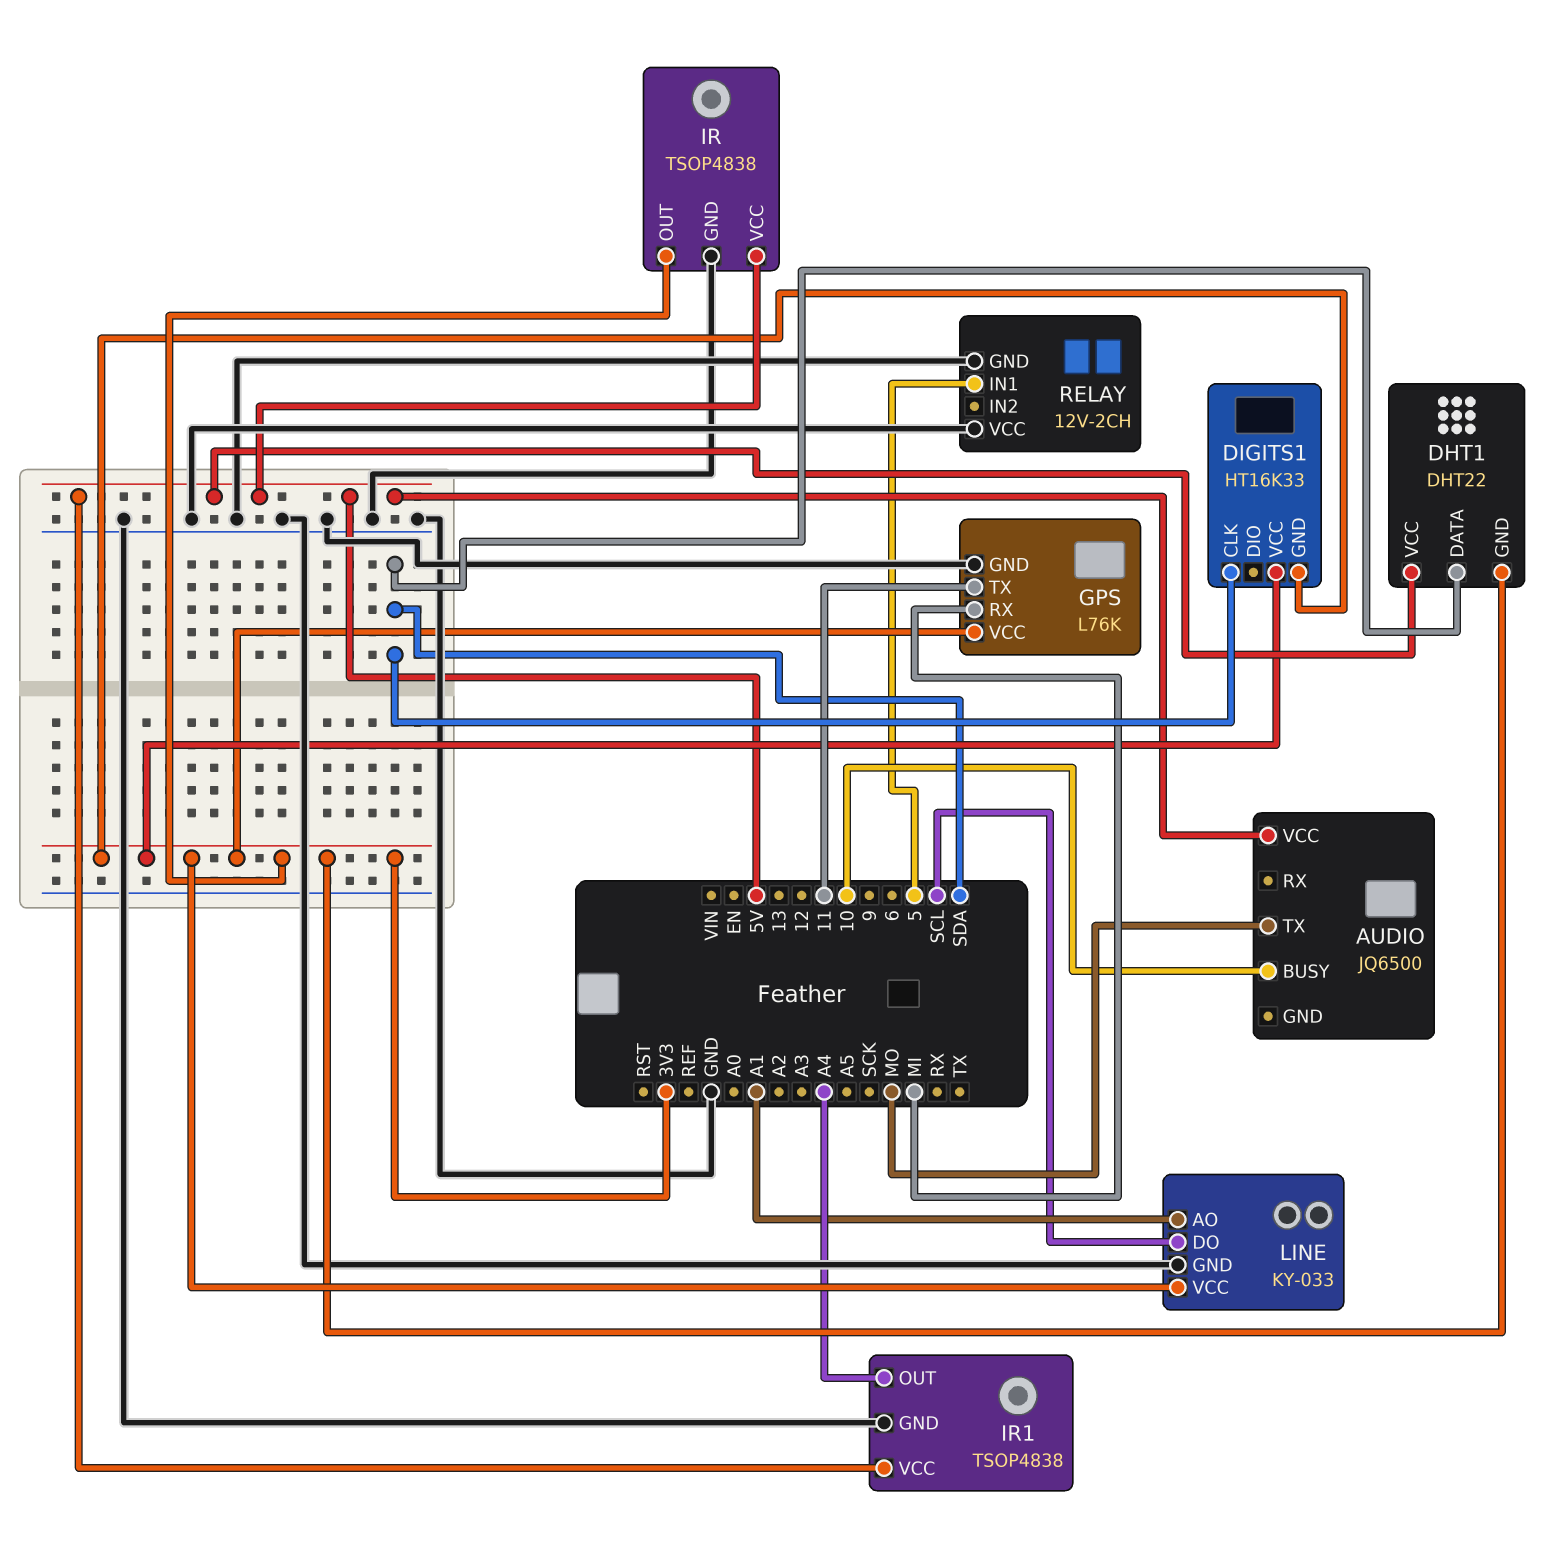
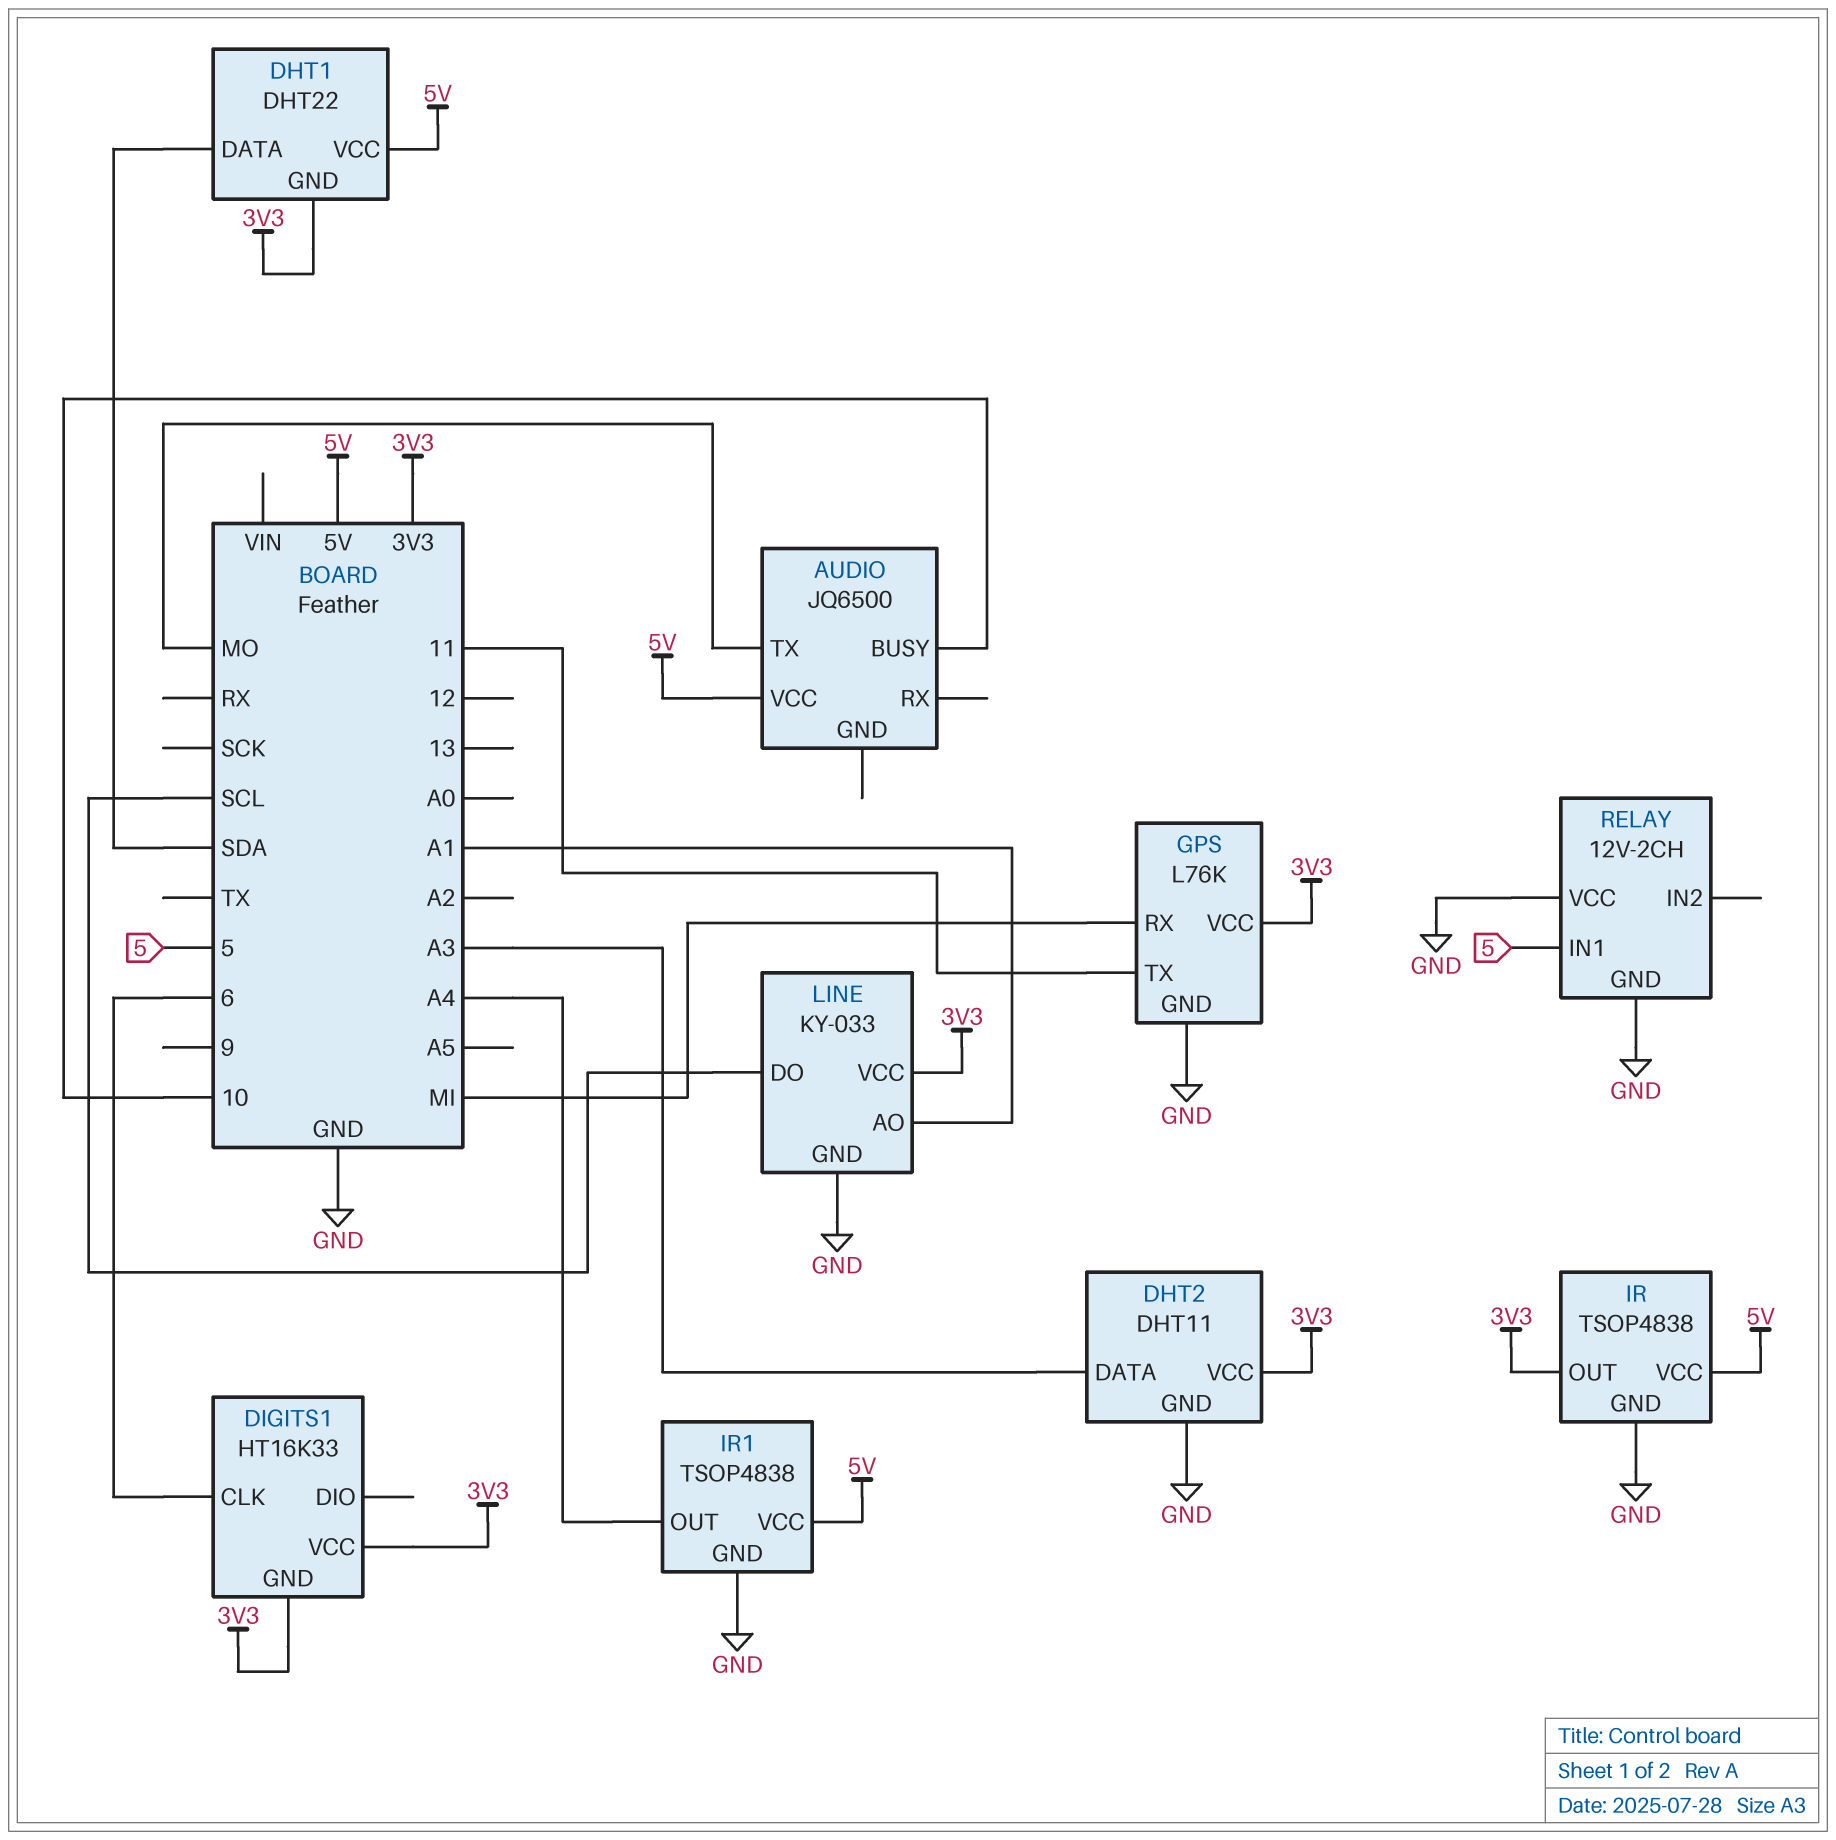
DHT2: none -> DHT11
DHT2 pin DATA: none -> A3
DHT2 pin GND: none -> GND
DHT2 pin VCC: none -> 3V3
DIGITS1 pin CLK: SDA -> 6

